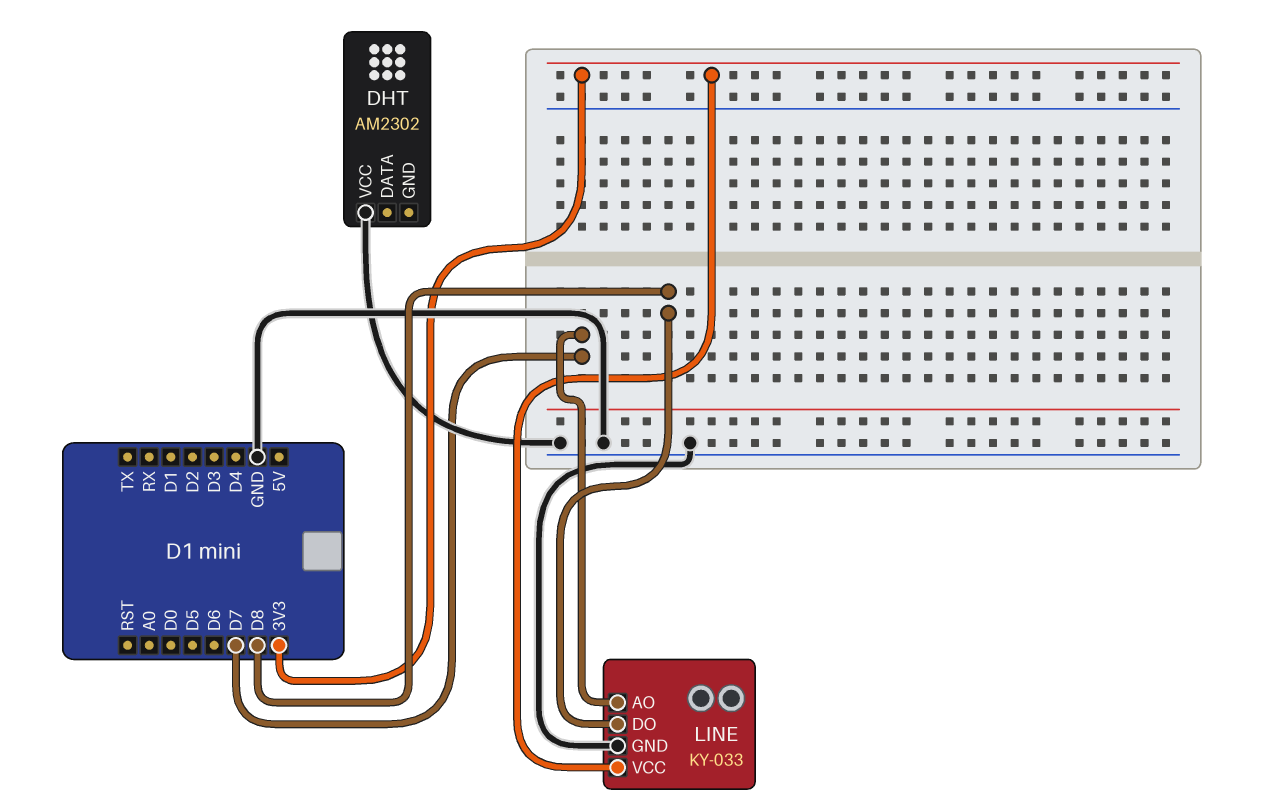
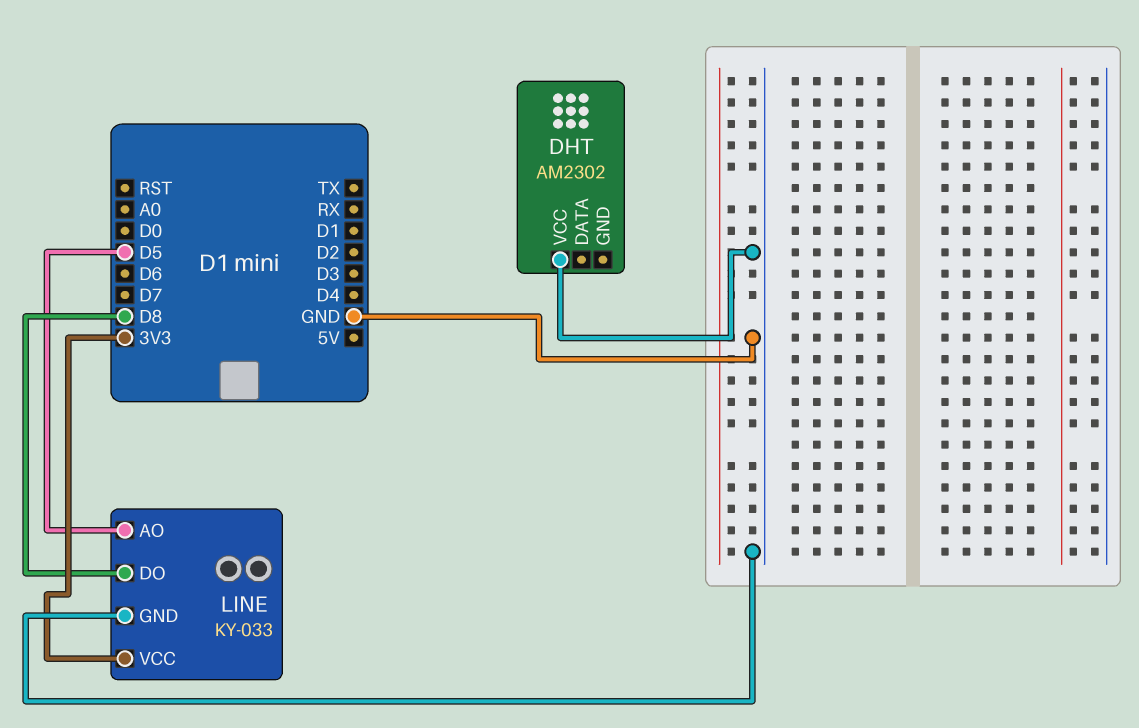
LINE pin AO: D7 -> D5

